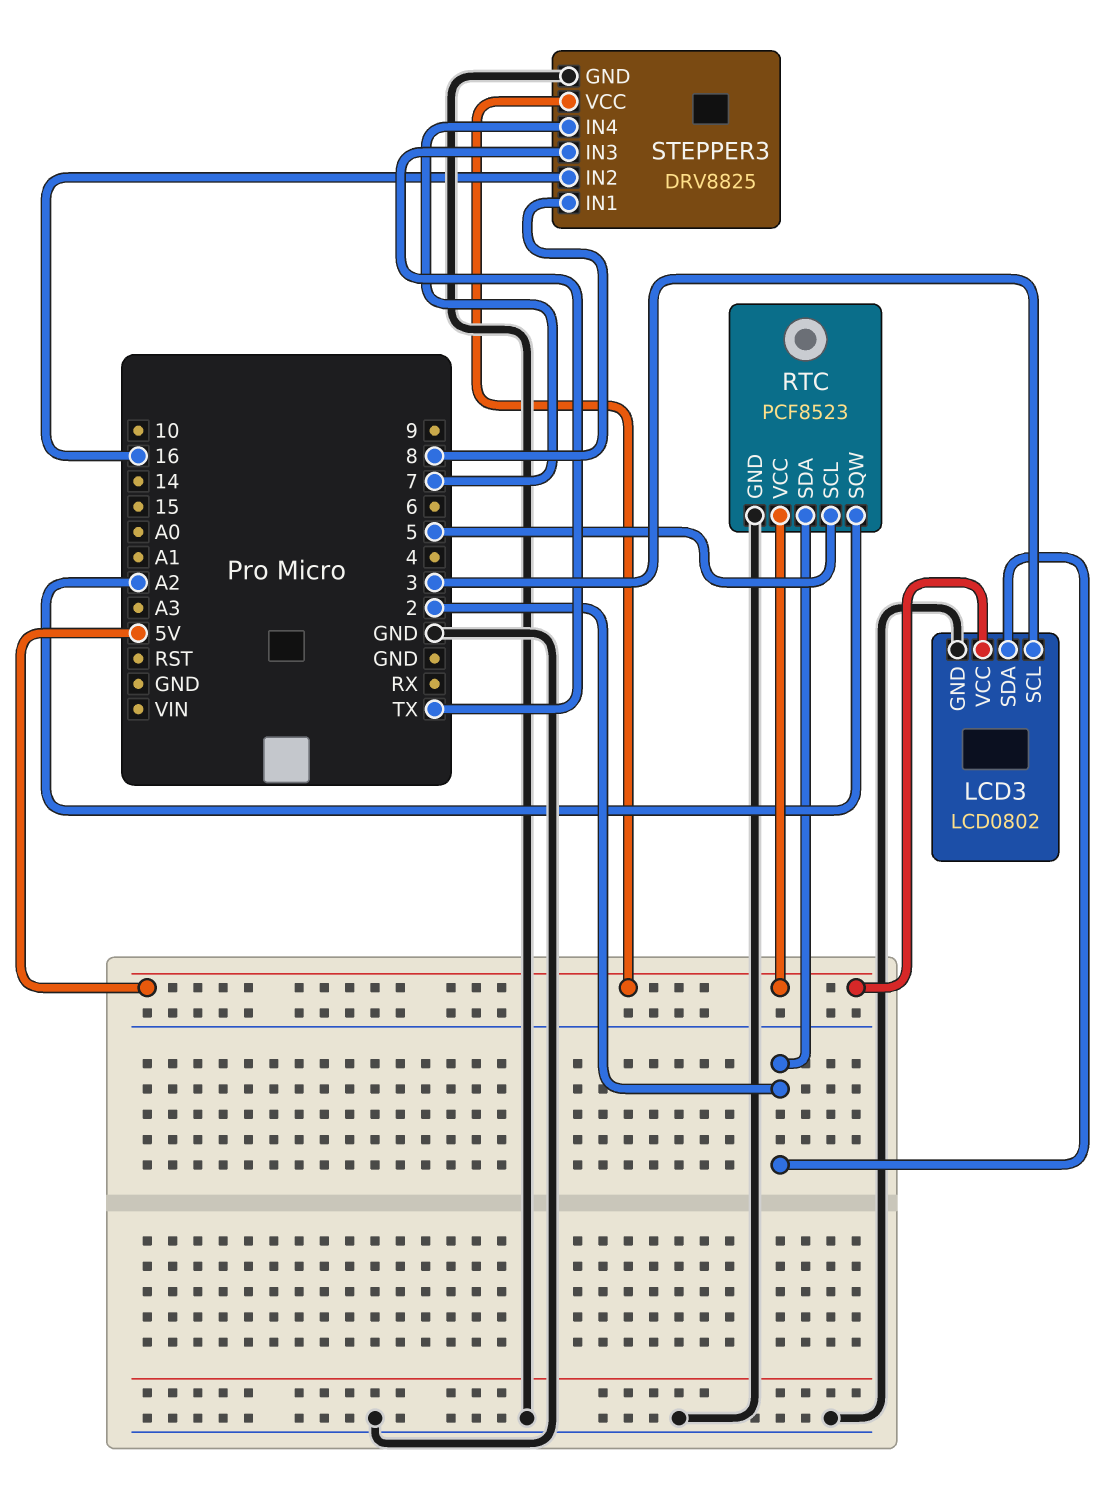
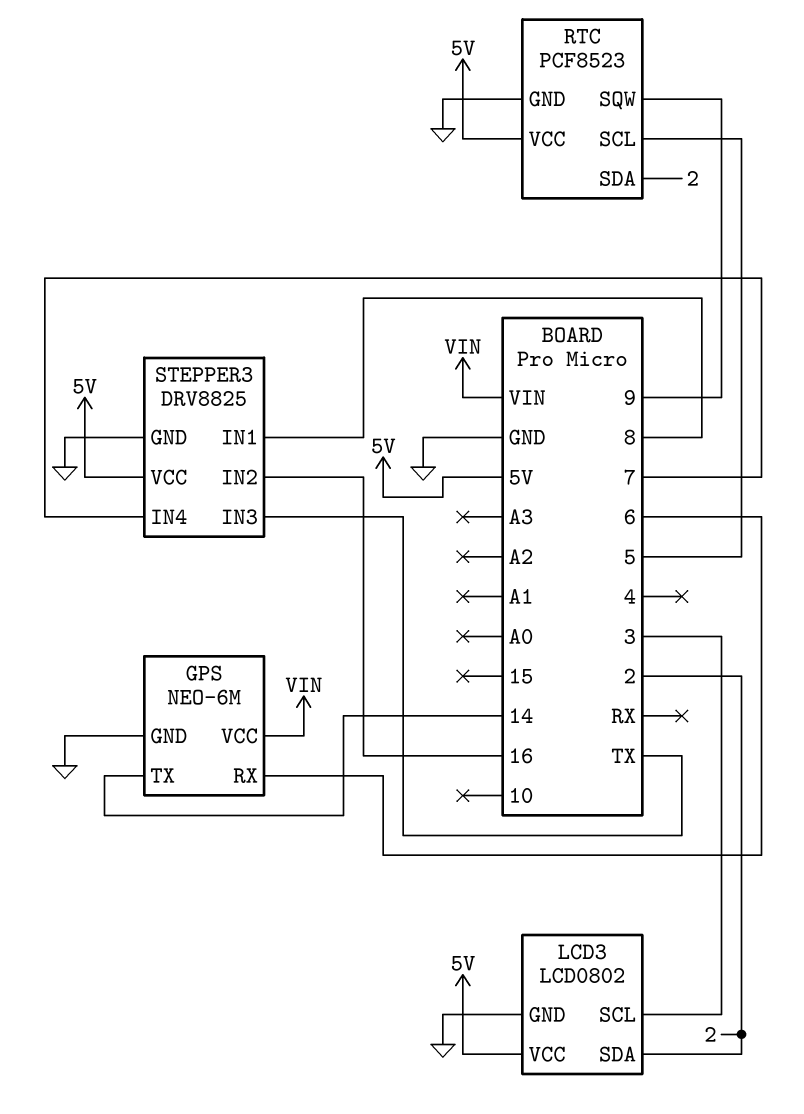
GPS: none -> NEO-6M
GPS pin GND: none -> GND
GPS pin RX: none -> 6
GPS pin TX: none -> 14
GPS pin VCC: none -> VIN
RTC pin SQW: A2 -> 9

